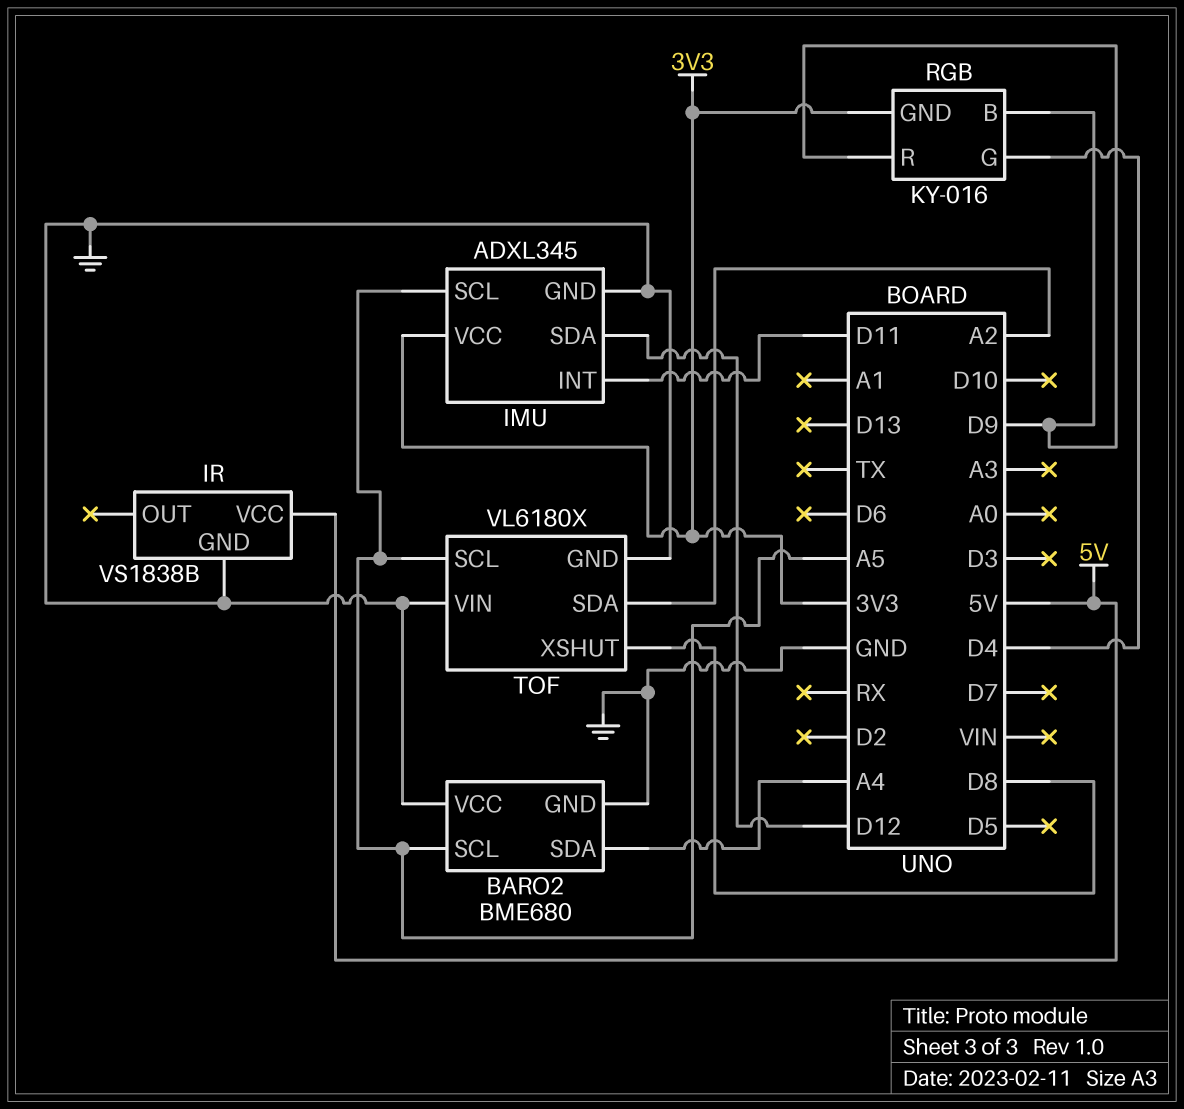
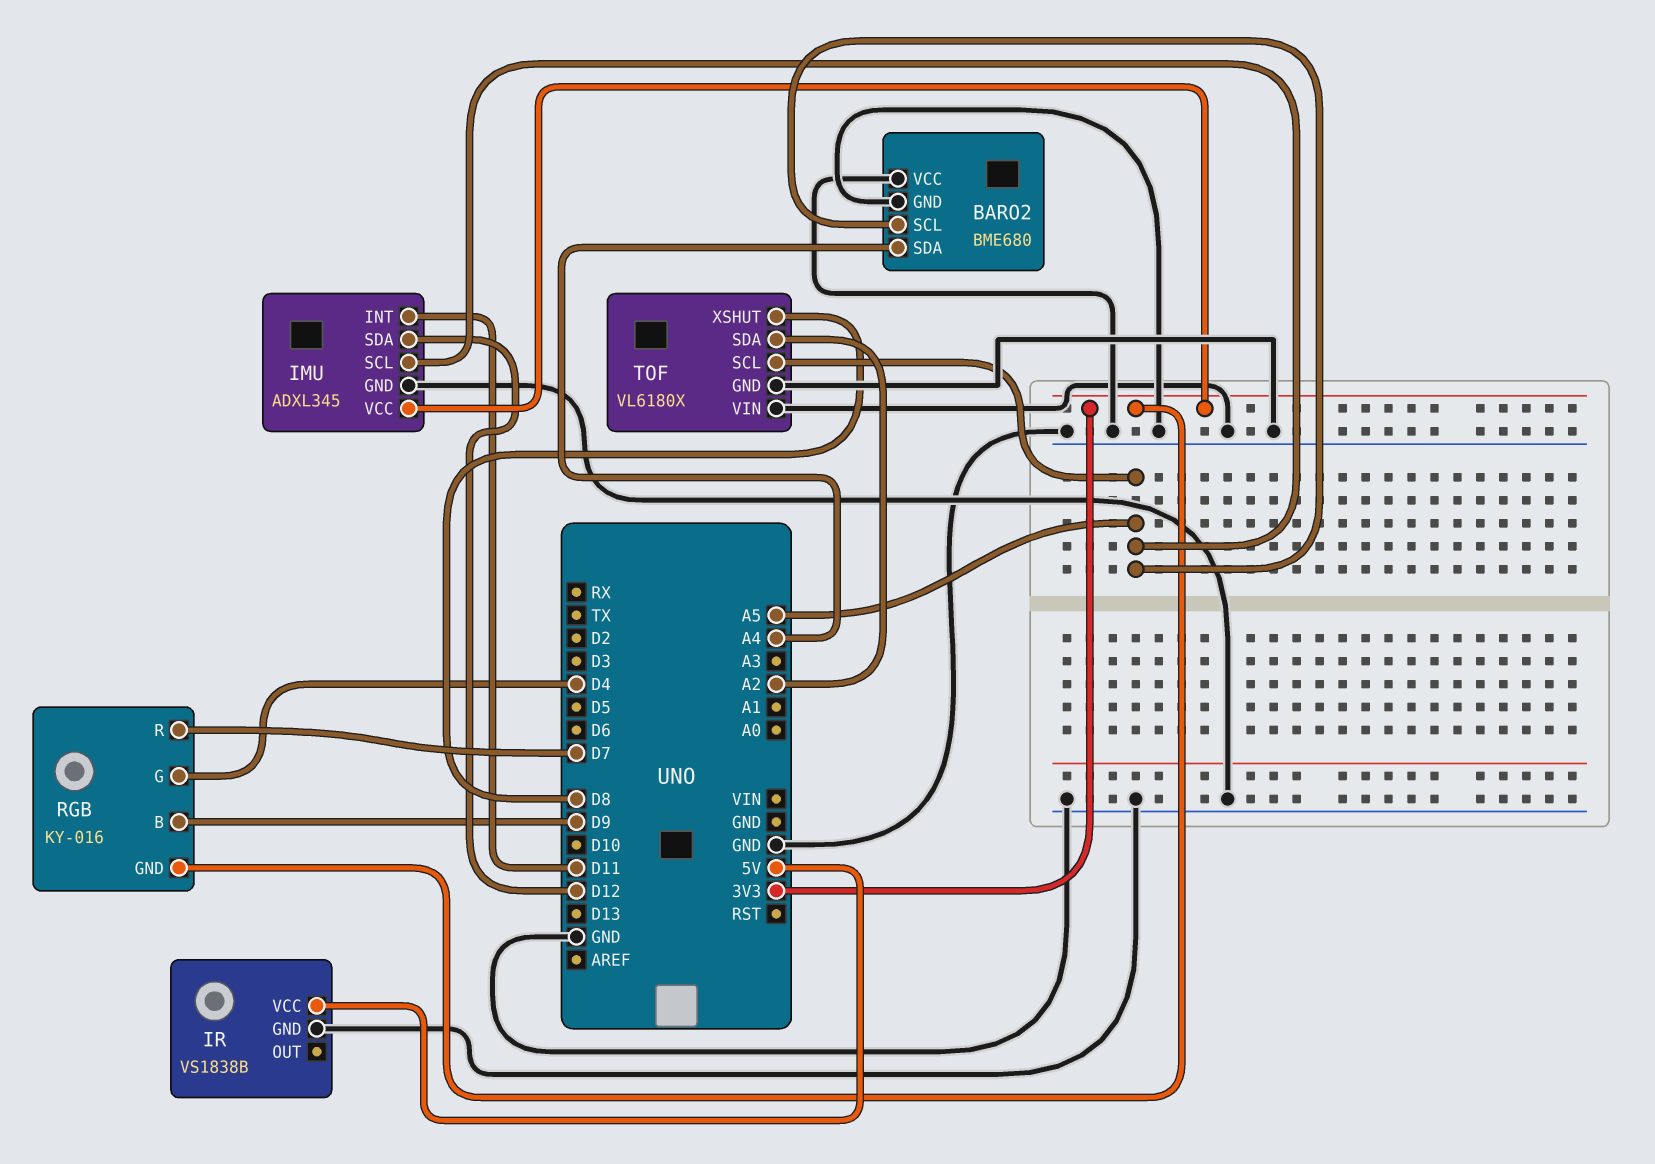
RGB pin R: D9 -> D7

